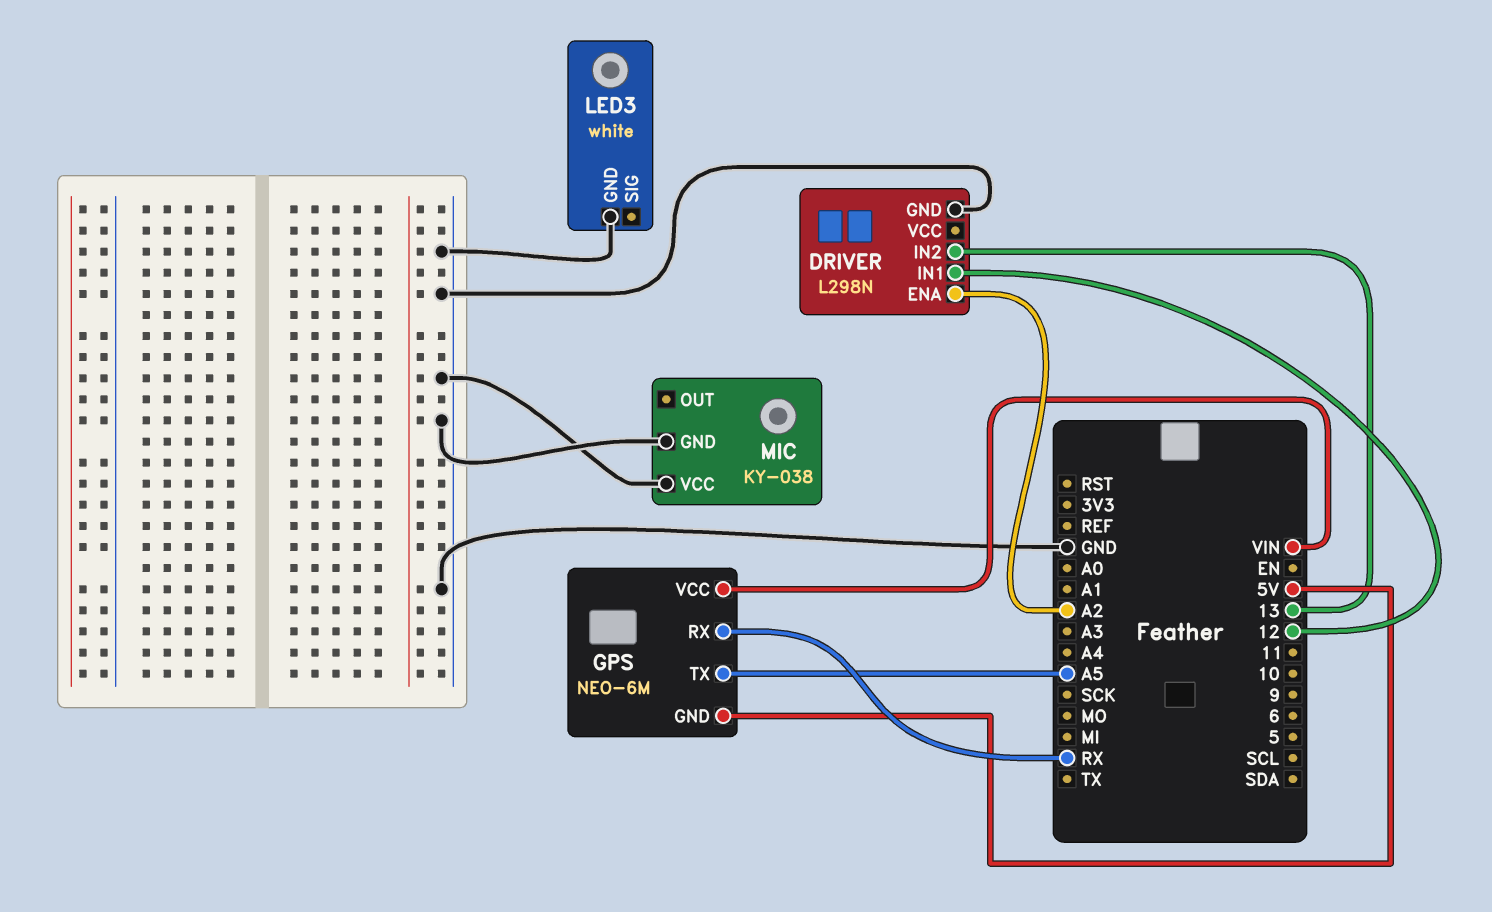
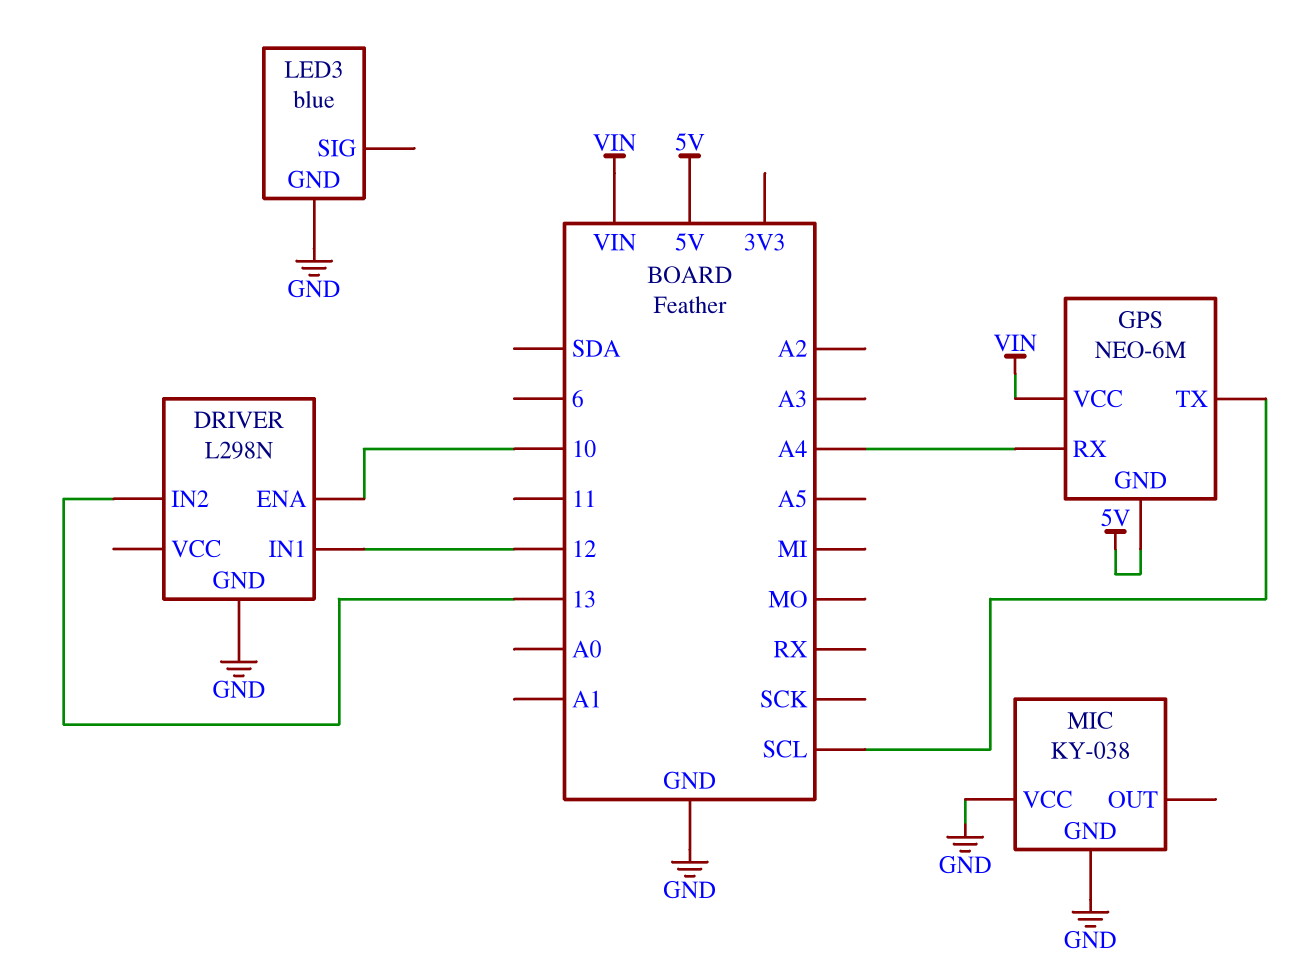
DRIVER pin ENA: A2 -> 10
GPS pin RX: RX -> A4
GPS pin TX: A5 -> SCL
LED3: white -> blue

